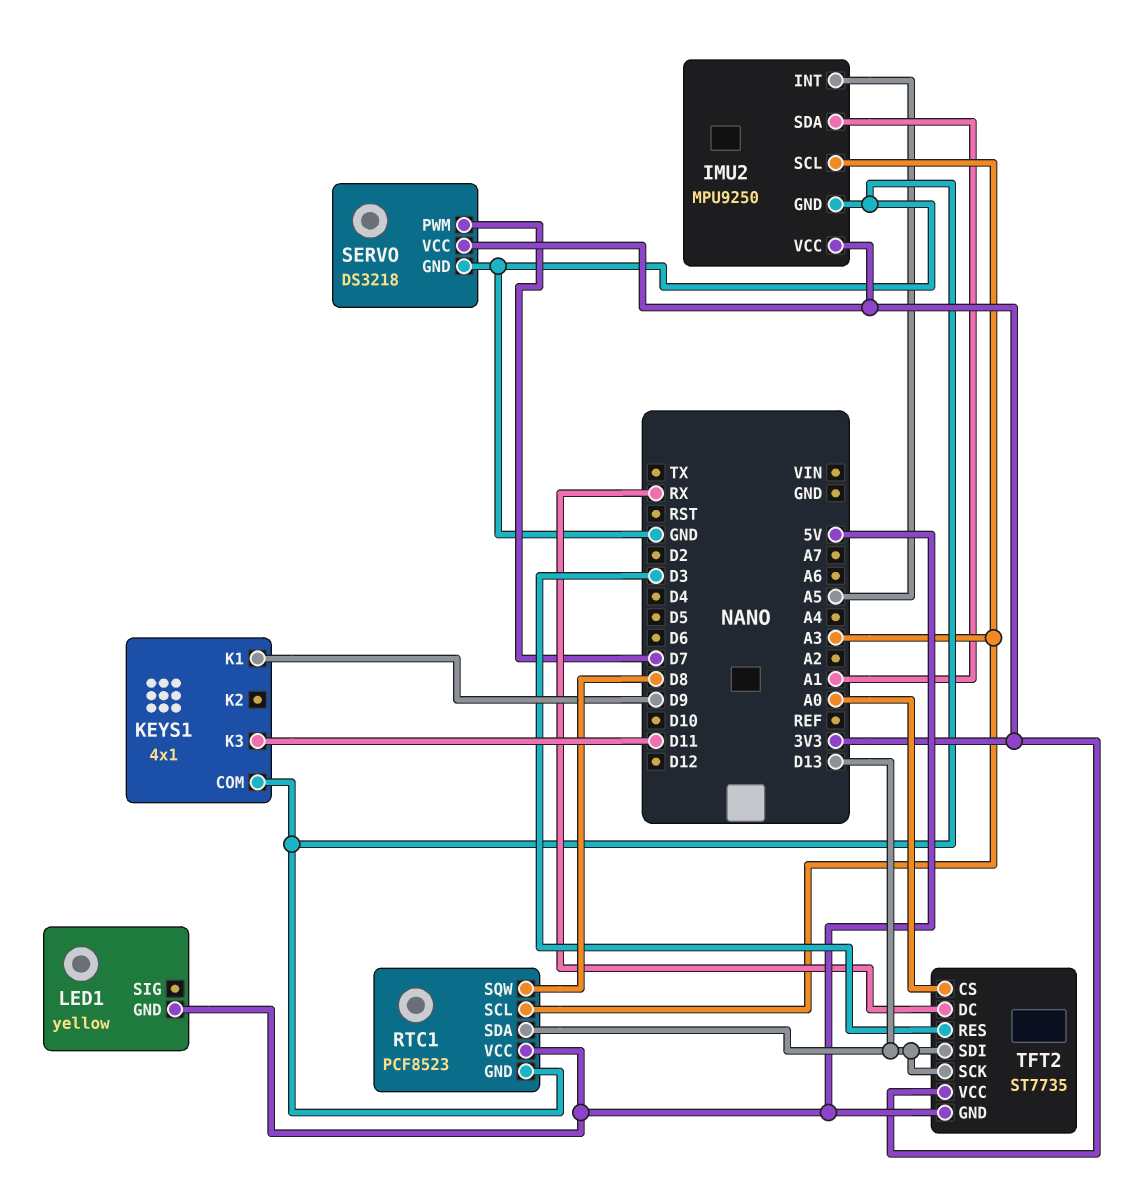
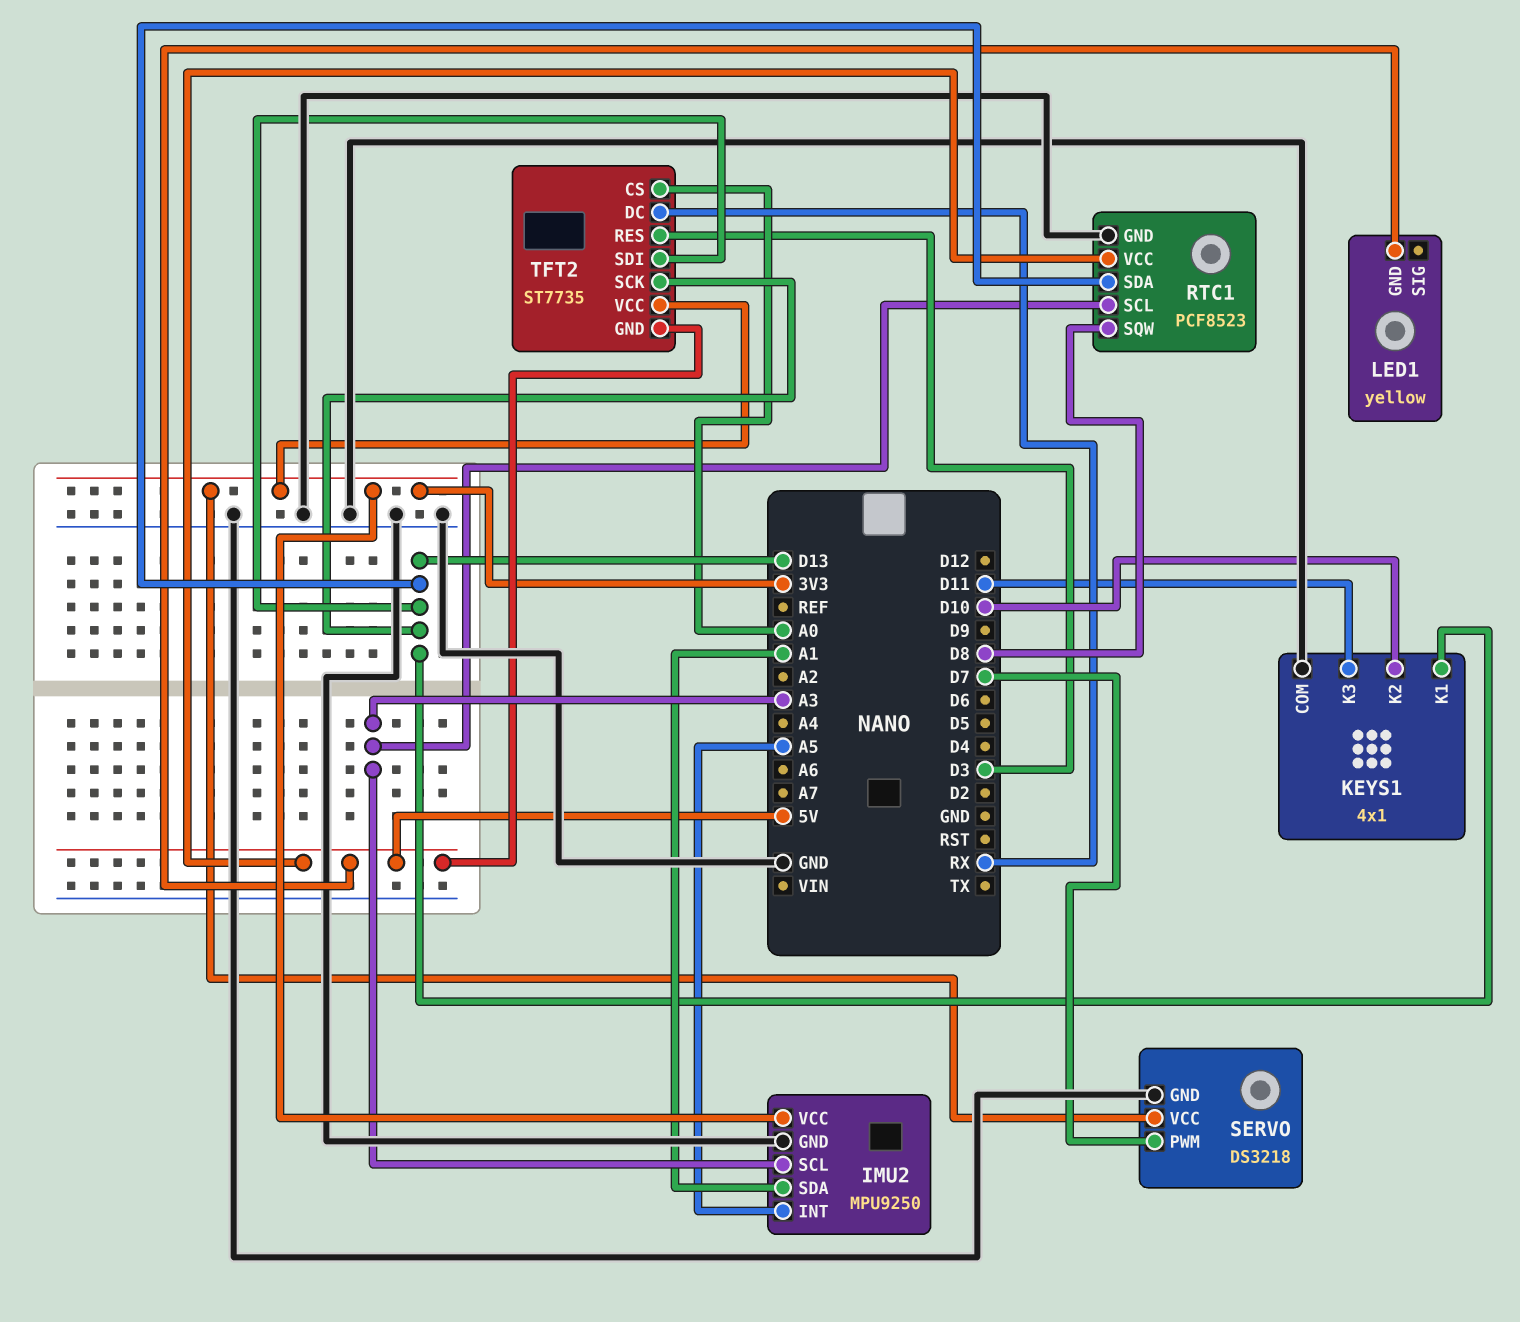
KEYS1 pin K1: D9 -> D13
KEYS1 pin K2: none -> D10

